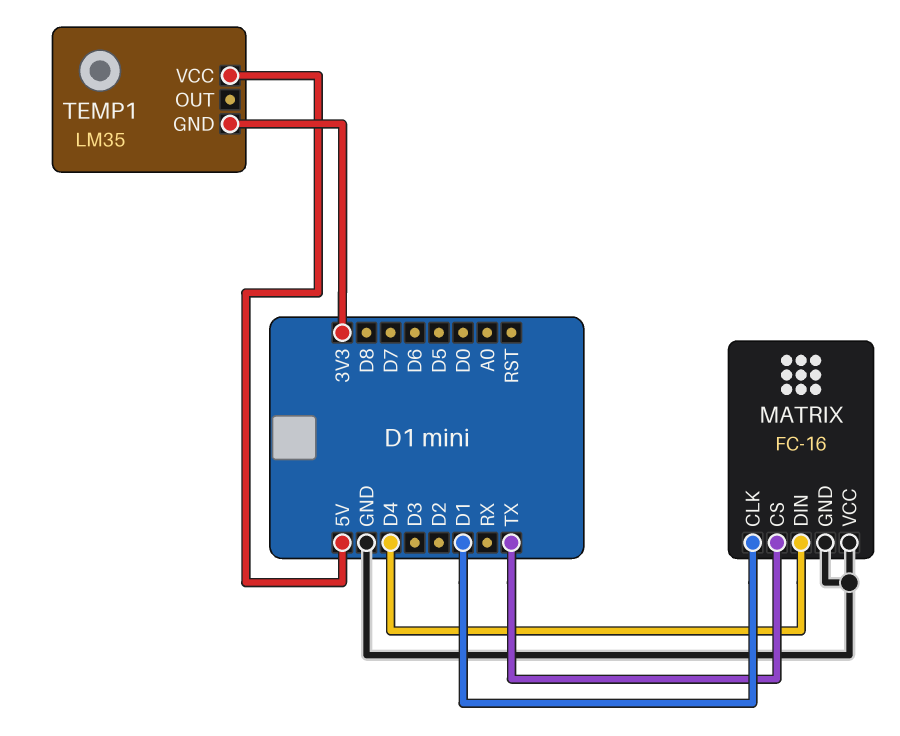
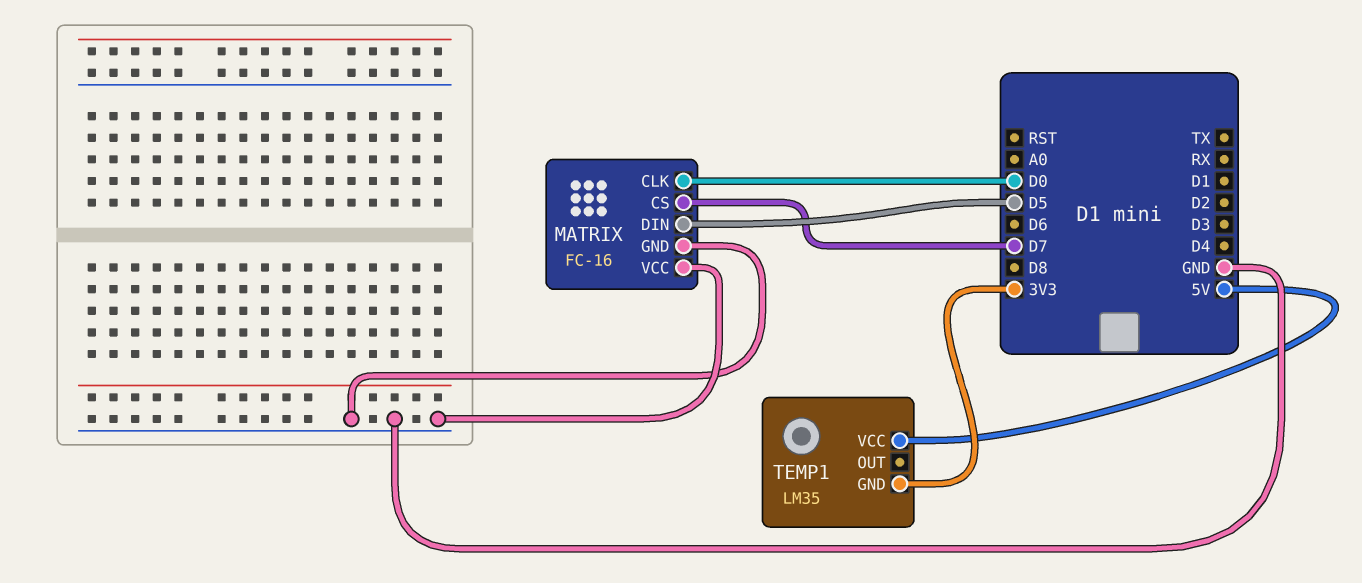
MATRIX pin CLK: D1 -> D0
MATRIX pin CS: TX -> D7
MATRIX pin DIN: D4 -> D5

